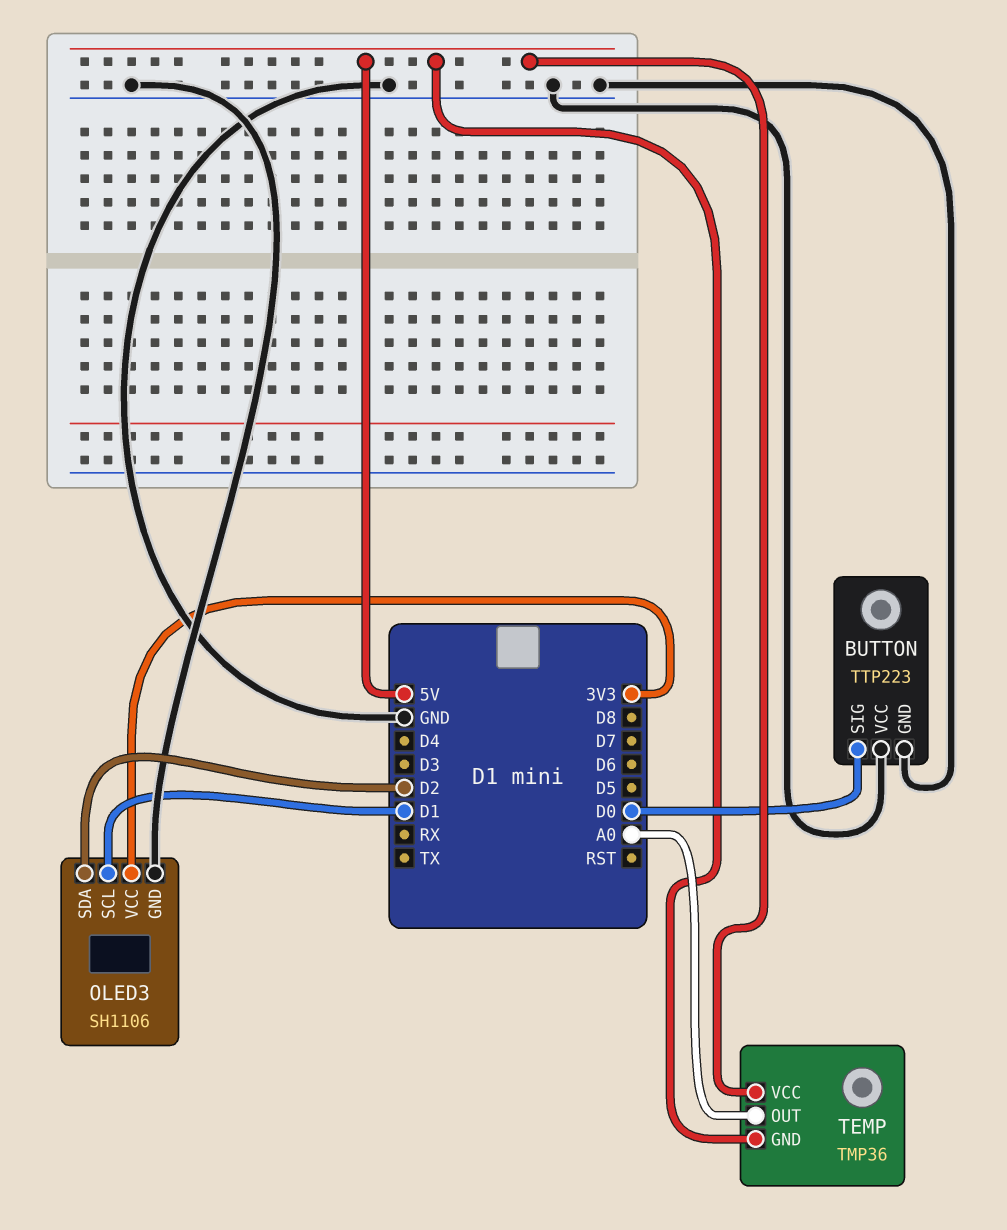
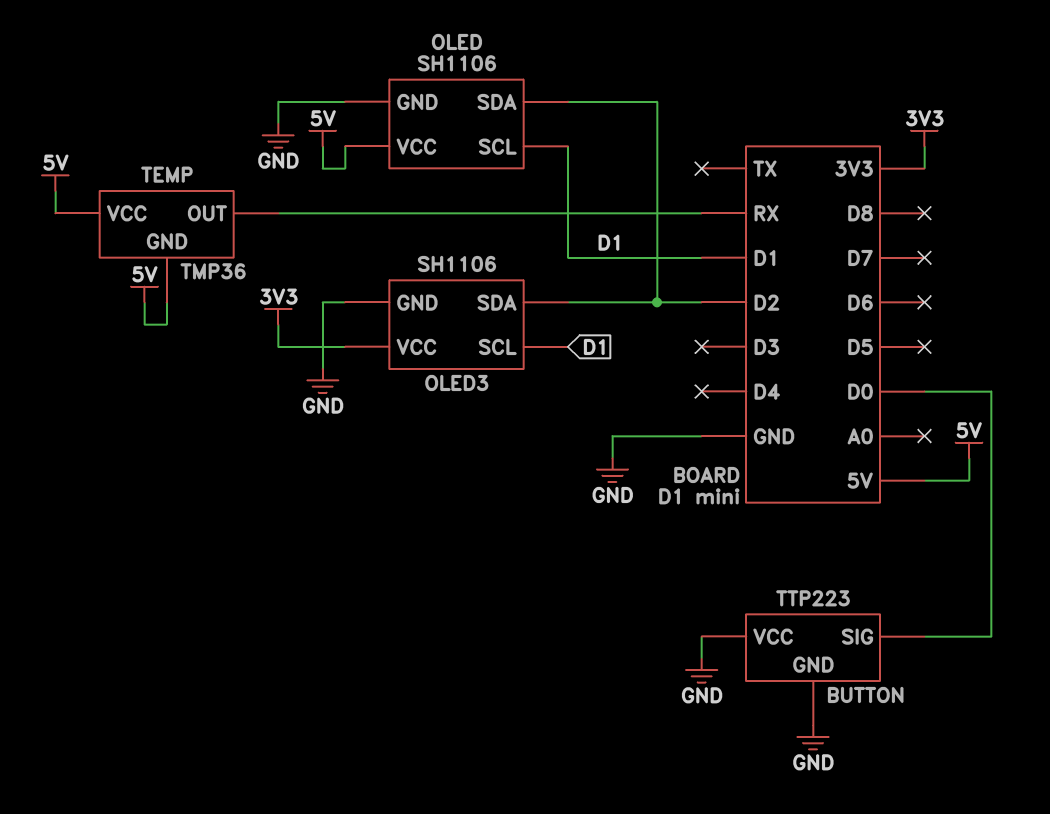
OLED: none -> SH1106
OLED pin GND: none -> GND
OLED pin SCL: none -> D1
OLED pin SDA: none -> D2
OLED pin VCC: none -> 5V
TEMP pin OUT: A0 -> RX

